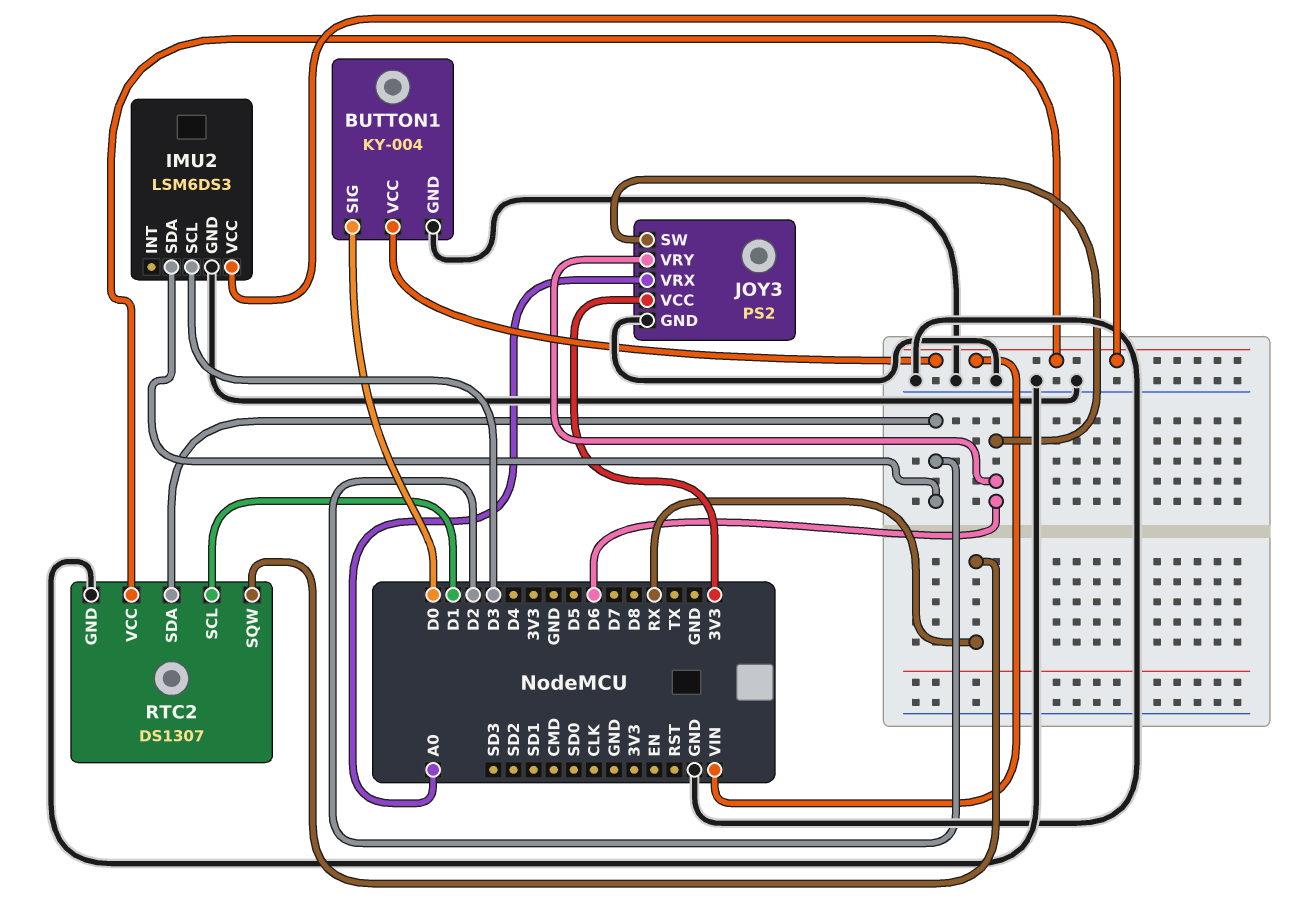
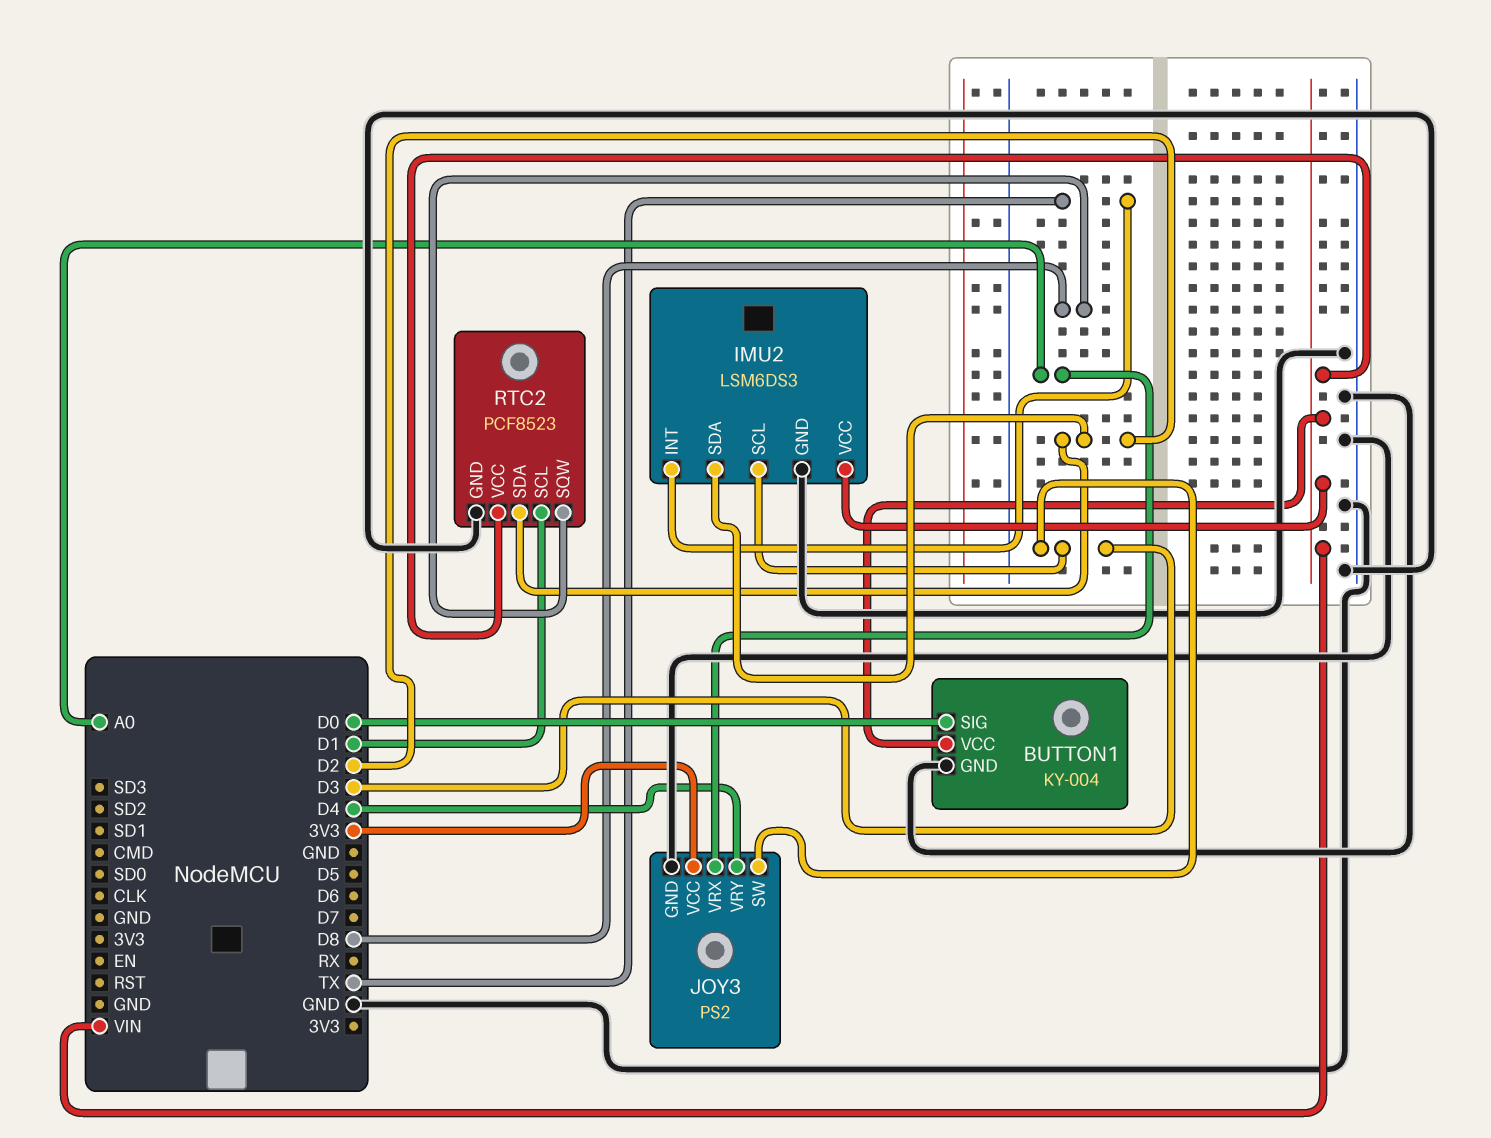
IMU2 pin INT: none -> TX
JOY3 pin SW: D6 -> D3
JOY3 pin VRY: D6 -> D4
RTC2: DS1307 -> PCF8523
RTC2 pin SQW: RX -> D8

